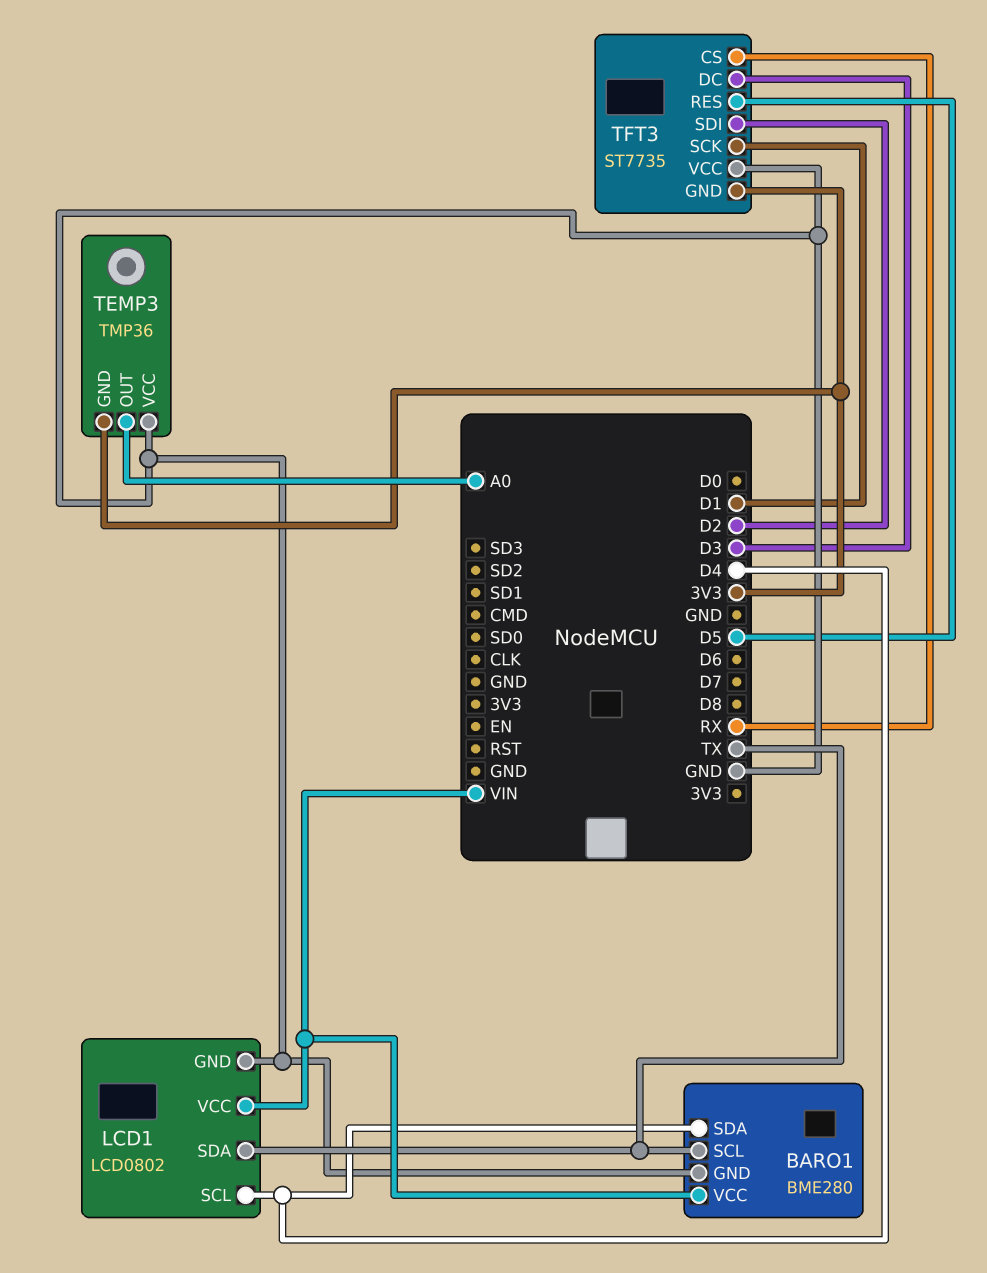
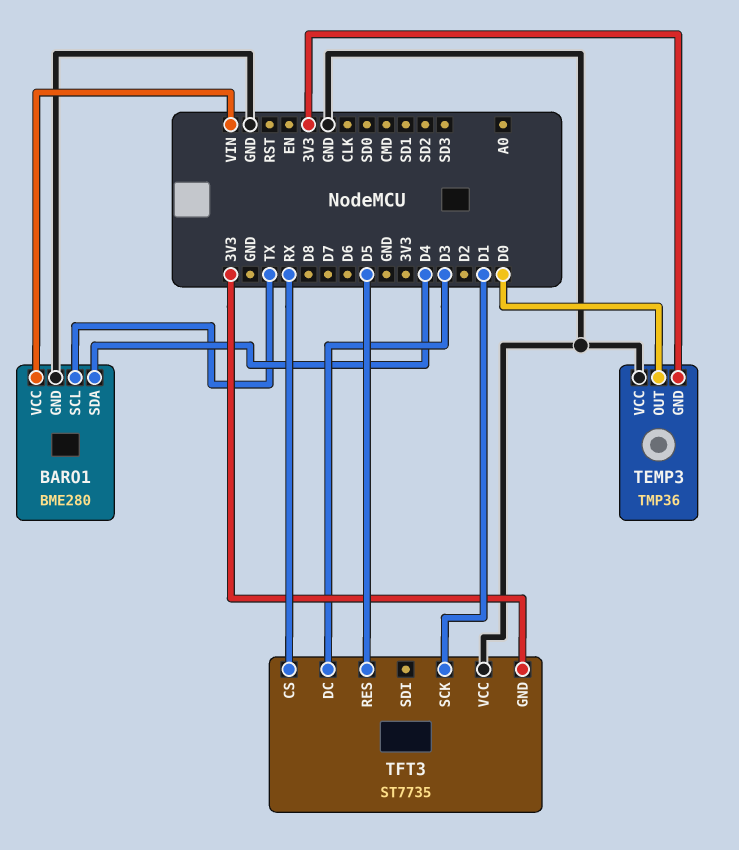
LCD1: LCD0802 -> none
LCD1 pin GND: GND -> none
LCD1 pin SCL: D4 -> none
LCD1 pin SDA: TX -> none
LCD1 pin VCC: VIN -> none
TEMP3 pin OUT: A0 -> D0
TFT3 pin SDI: D2 -> none

